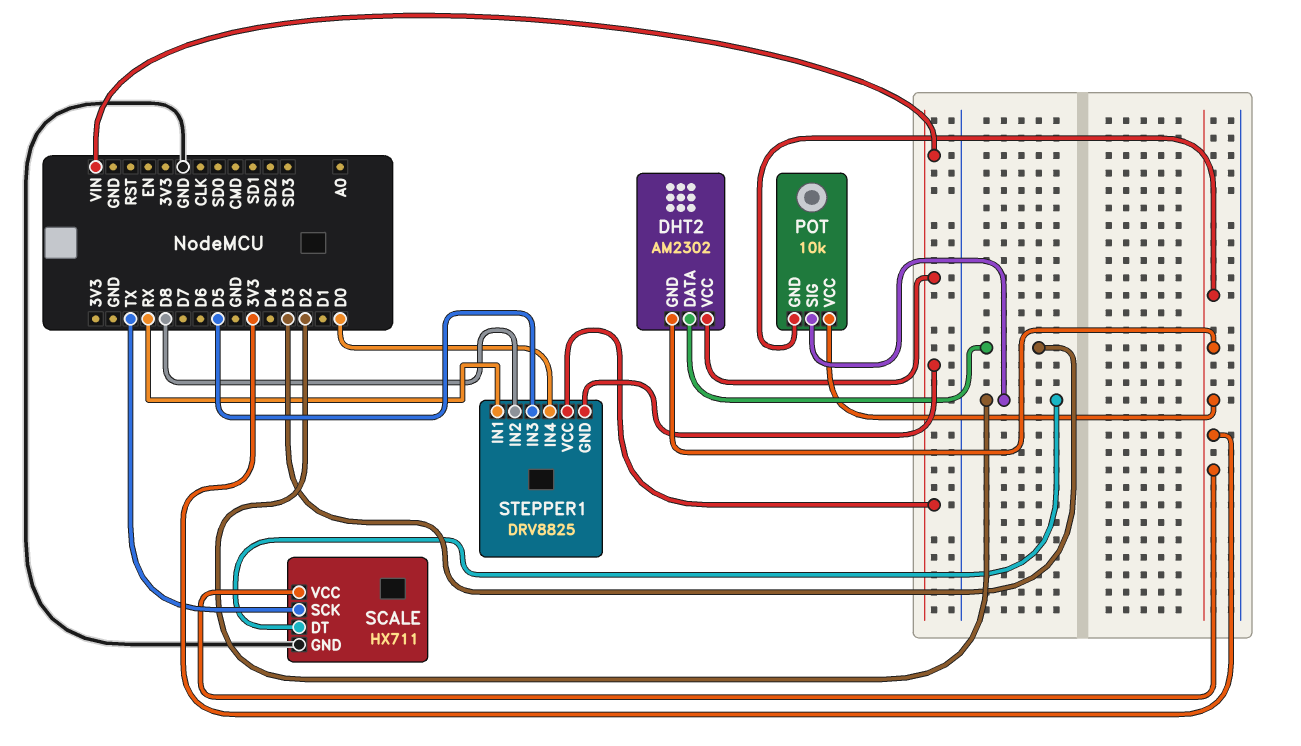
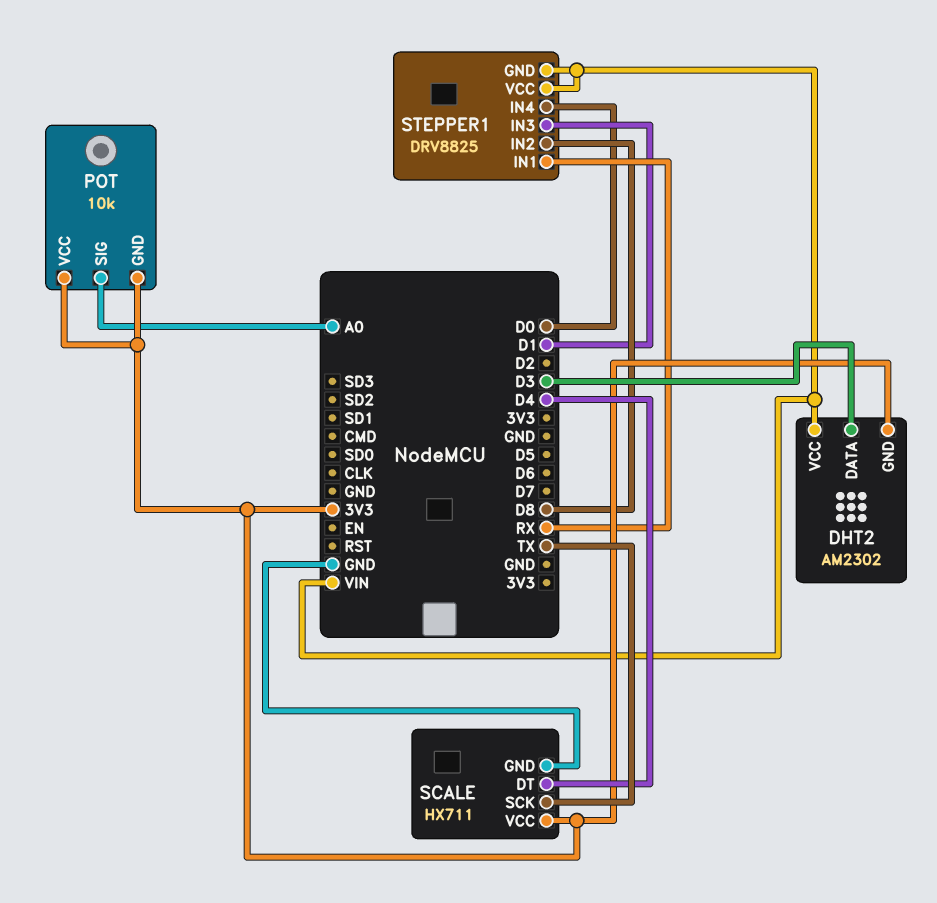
POT pin SIG: D2 -> A0
SCALE pin DT: D2 -> D4
STEPPER1 pin IN3: D5 -> D1

